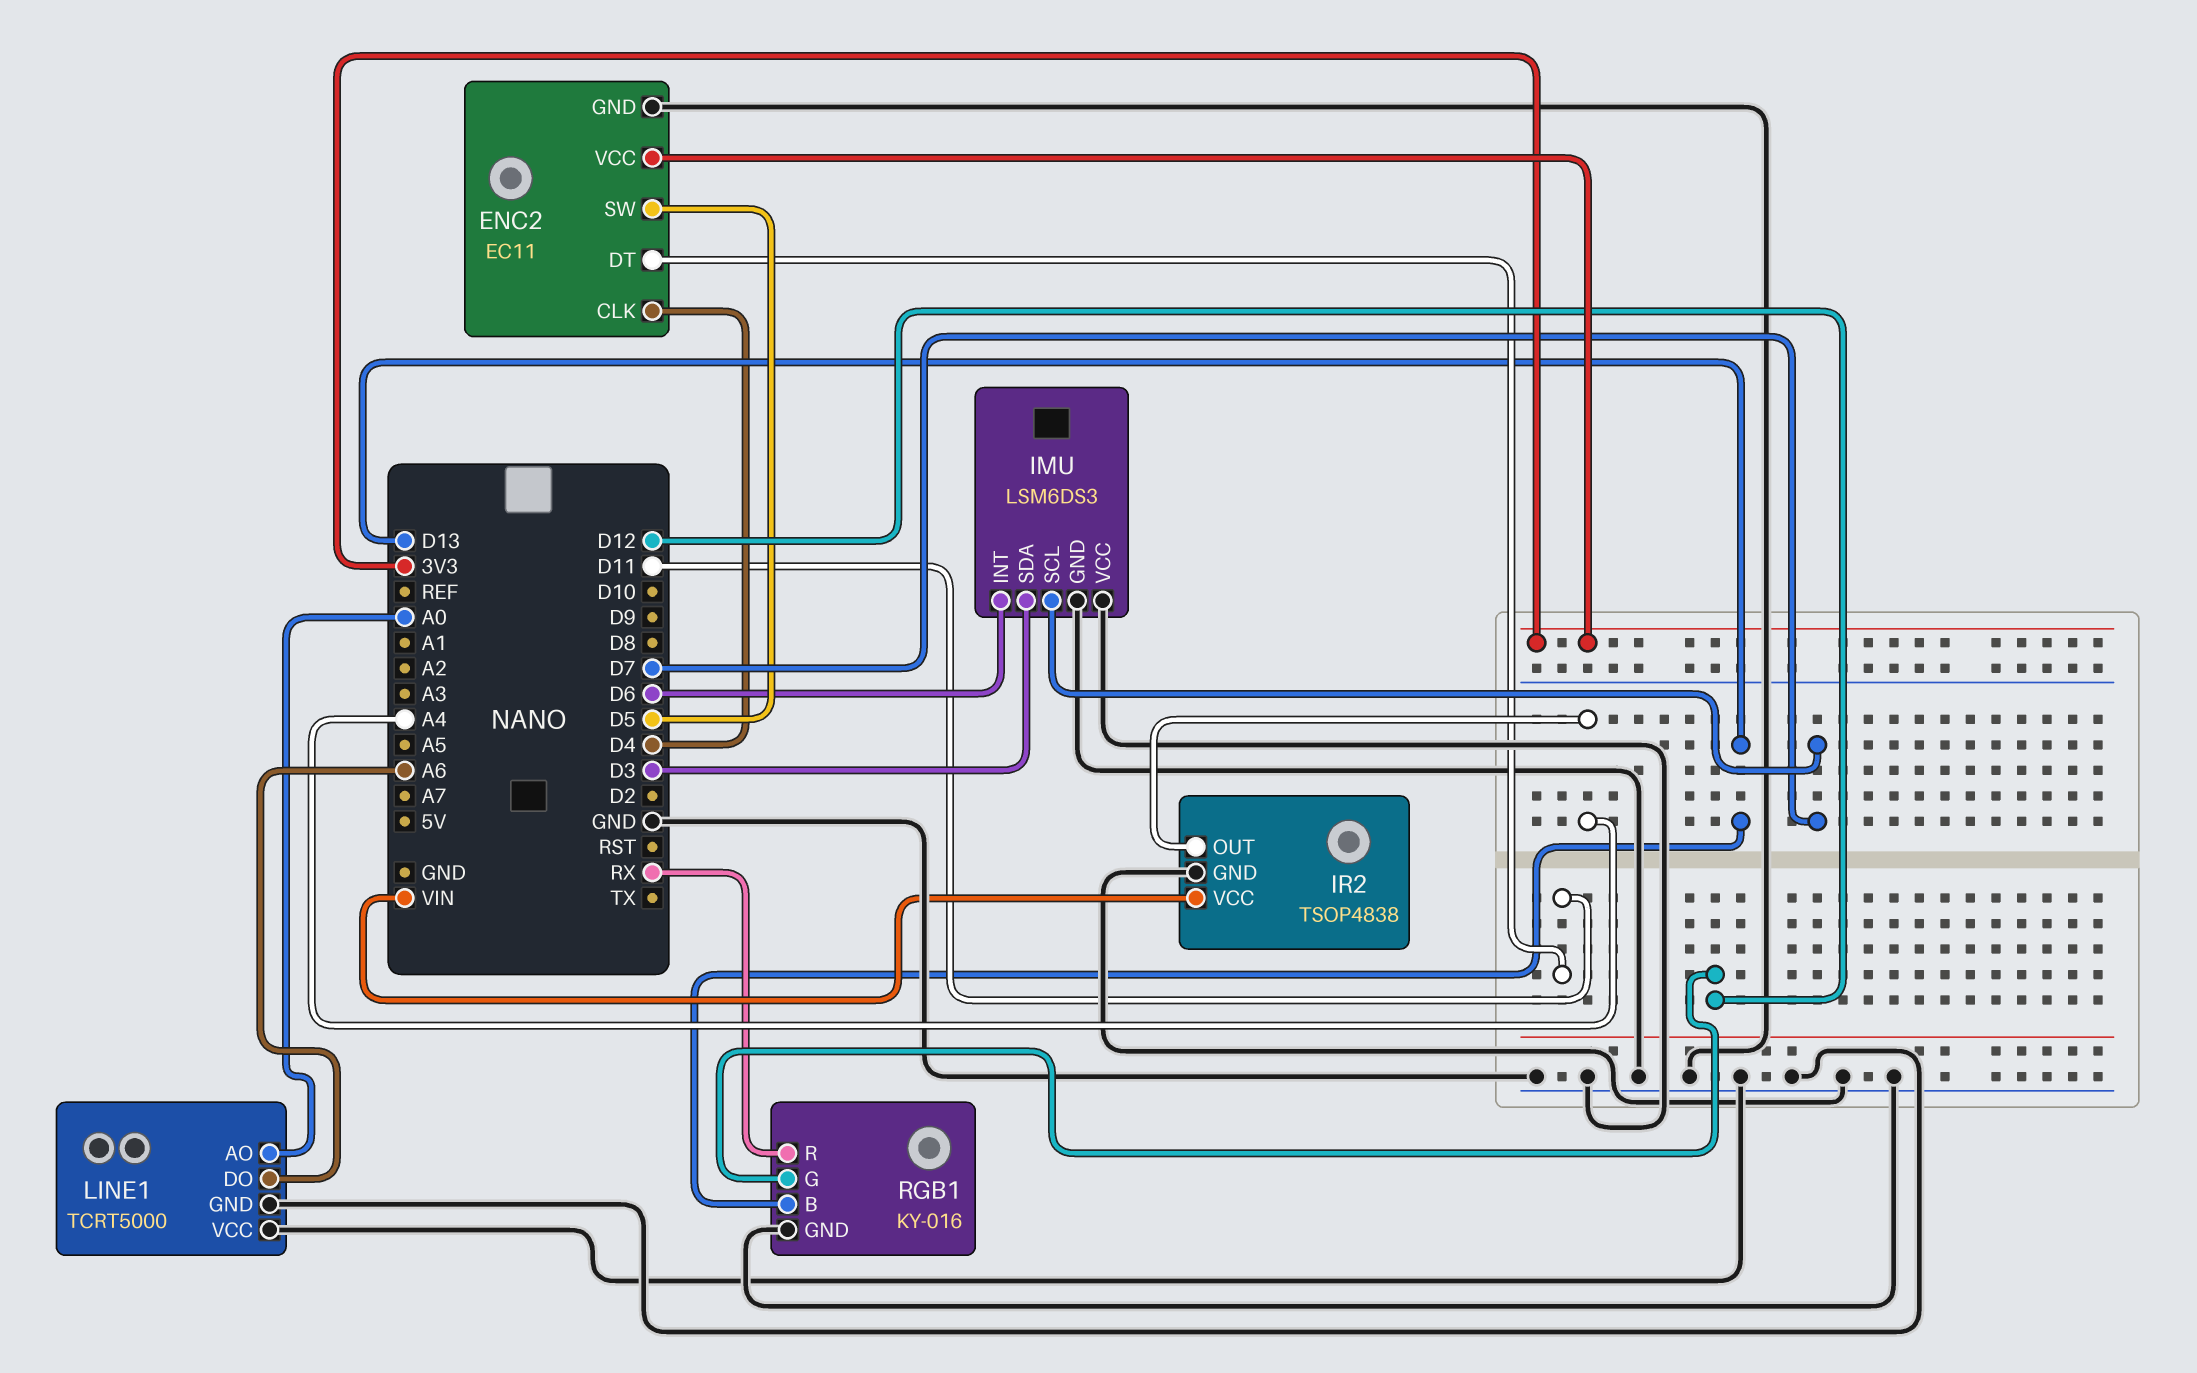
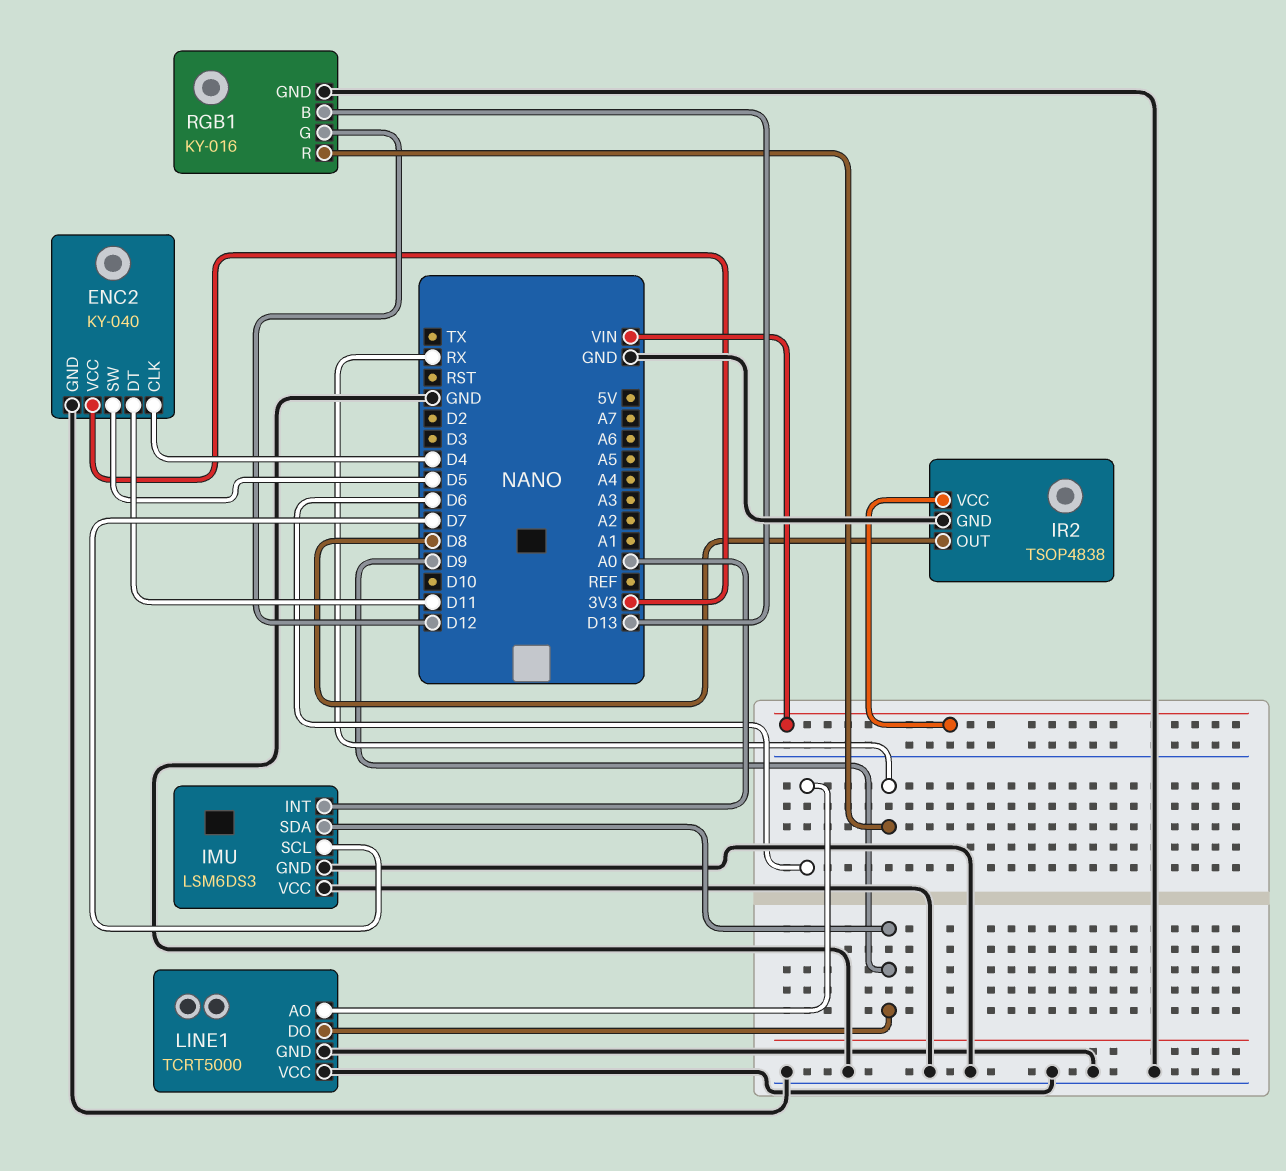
ENC2: EC11 -> KY-040
IMU pin INT: D6 -> A0
IMU pin SDA: D3 -> D9
IR2 pin OUT: A4 -> D8
LINE1 pin AO: A0 -> D6
LINE1 pin DO: A6 -> D9

